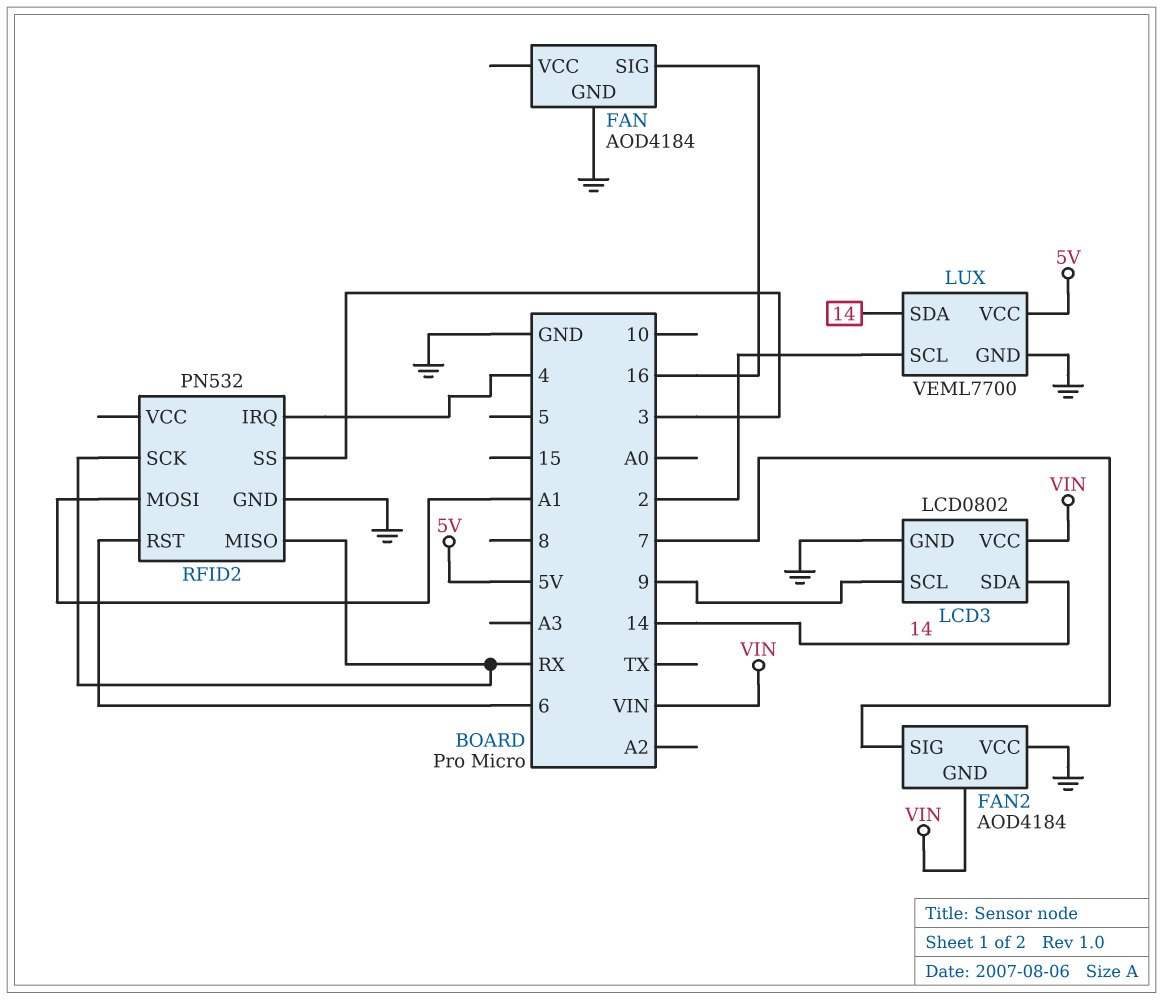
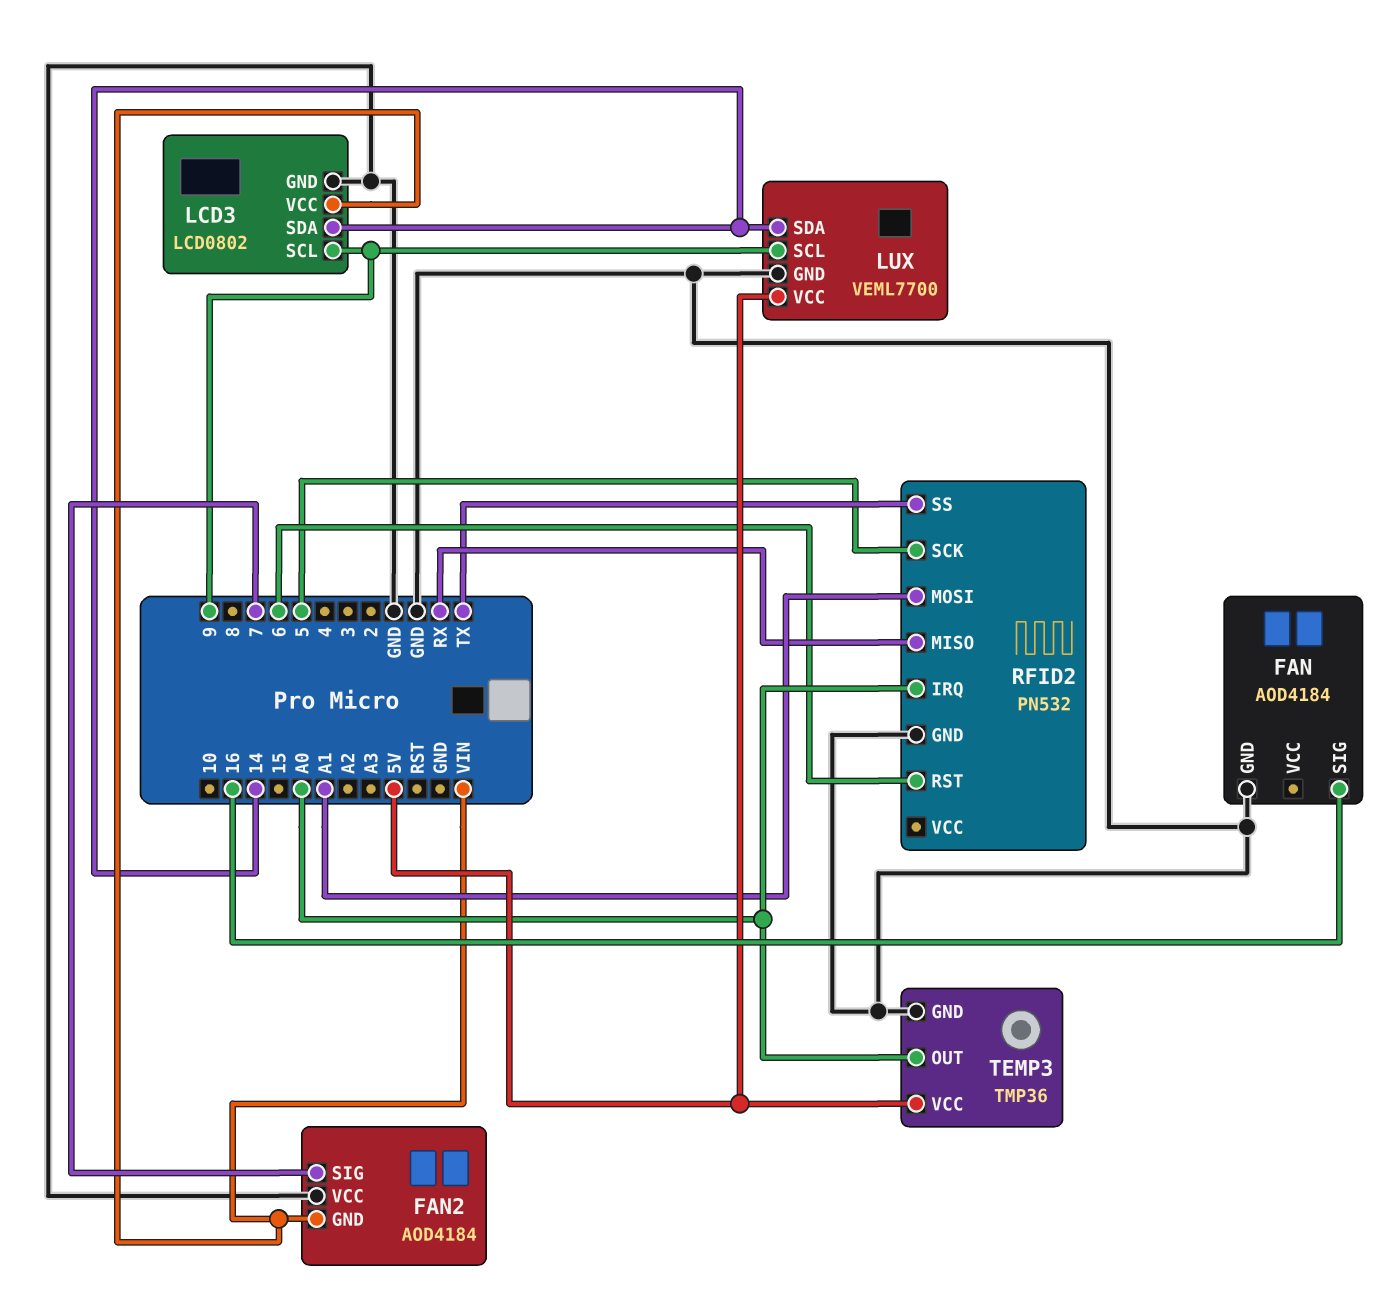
LUX pin SCL: 2 -> 9
RFID2 pin IRQ: 4 -> A0
RFID2 pin SCK: RX -> 5
RFID2 pin SS: 3 -> TX
TEMP3: none -> TMP36
TEMP3 pin GND: none -> GND
TEMP3 pin OUT: none -> A0
TEMP3 pin VCC: none -> 5V

